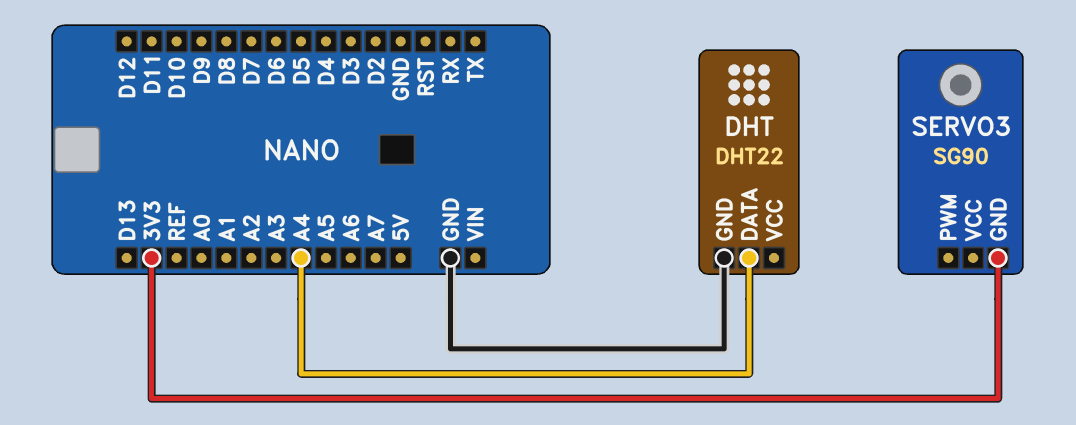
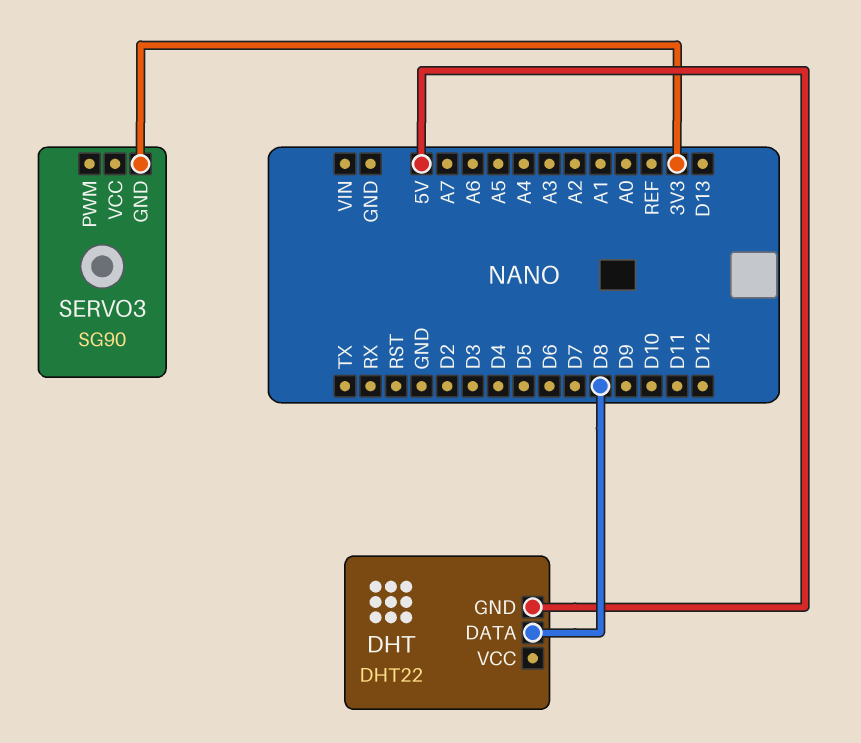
DHT pin DATA: A4 -> D8
DHT pin GND: GND -> 5V

